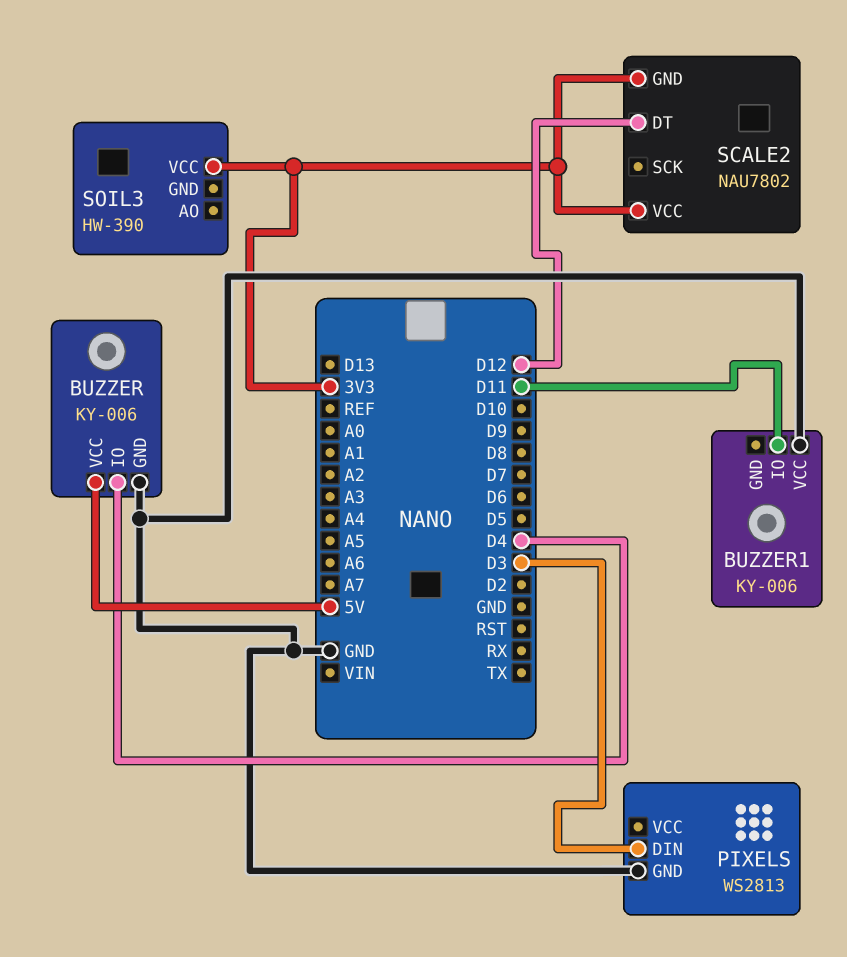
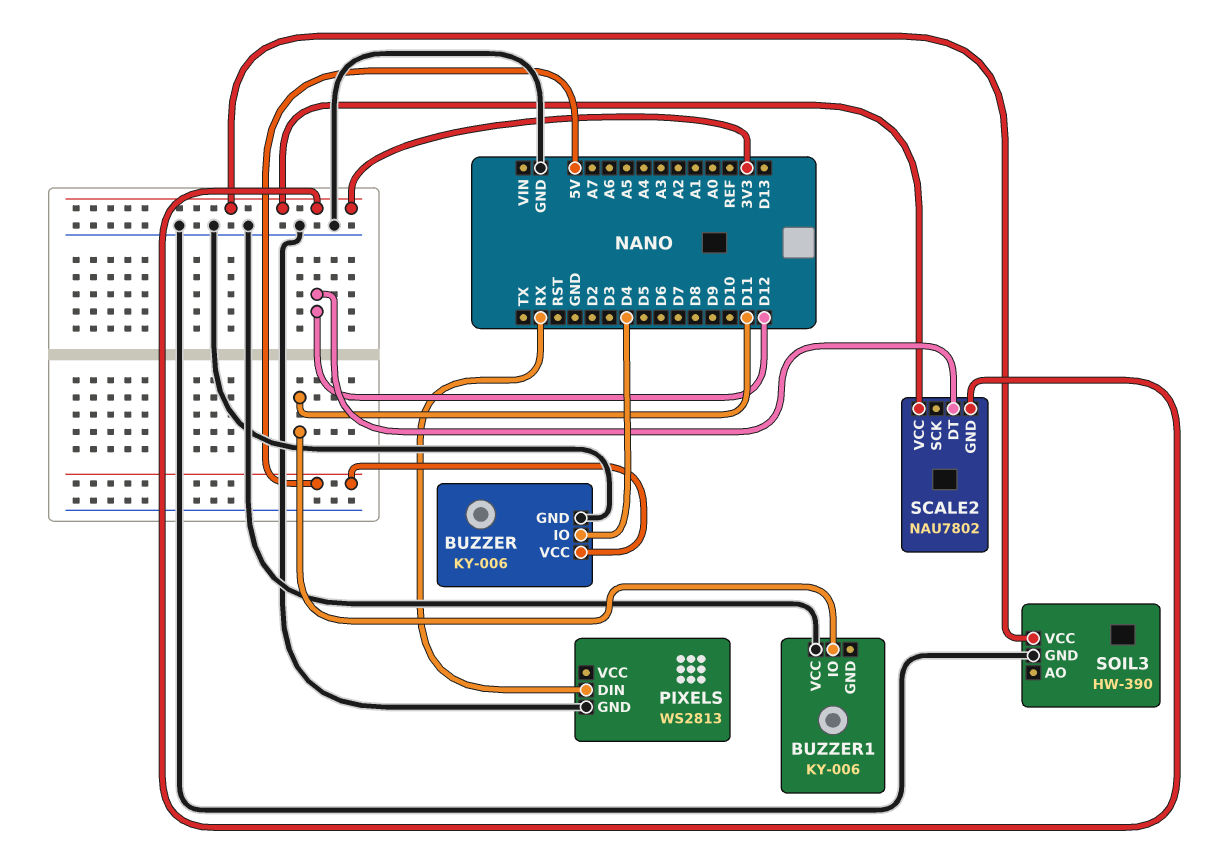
PIXELS pin DIN: D3 -> RX
SOIL3 pin GND: none -> GND

